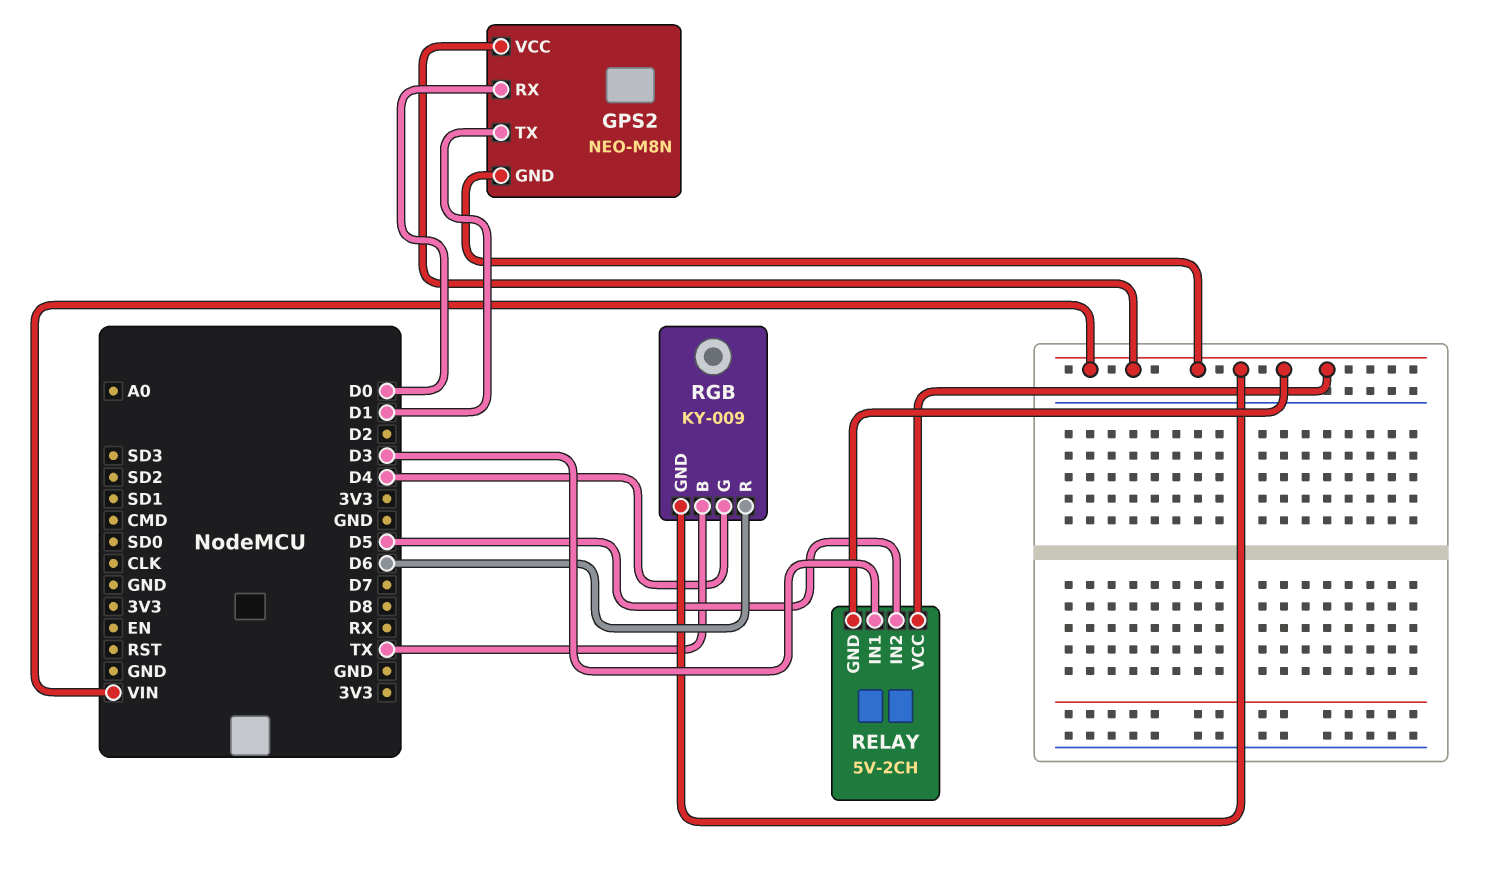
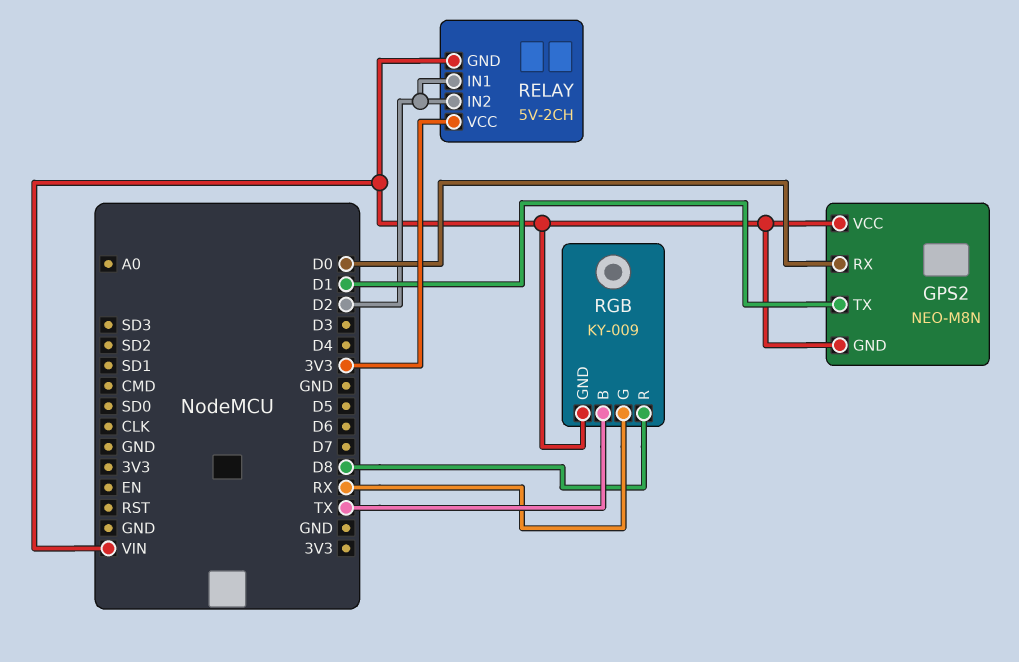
RELAY pin IN1: D3 -> D2
RELAY pin IN2: D5 -> D2
RELAY pin VCC: VIN -> 3V3
RGB pin G: D4 -> RX
RGB pin R: D6 -> D8

